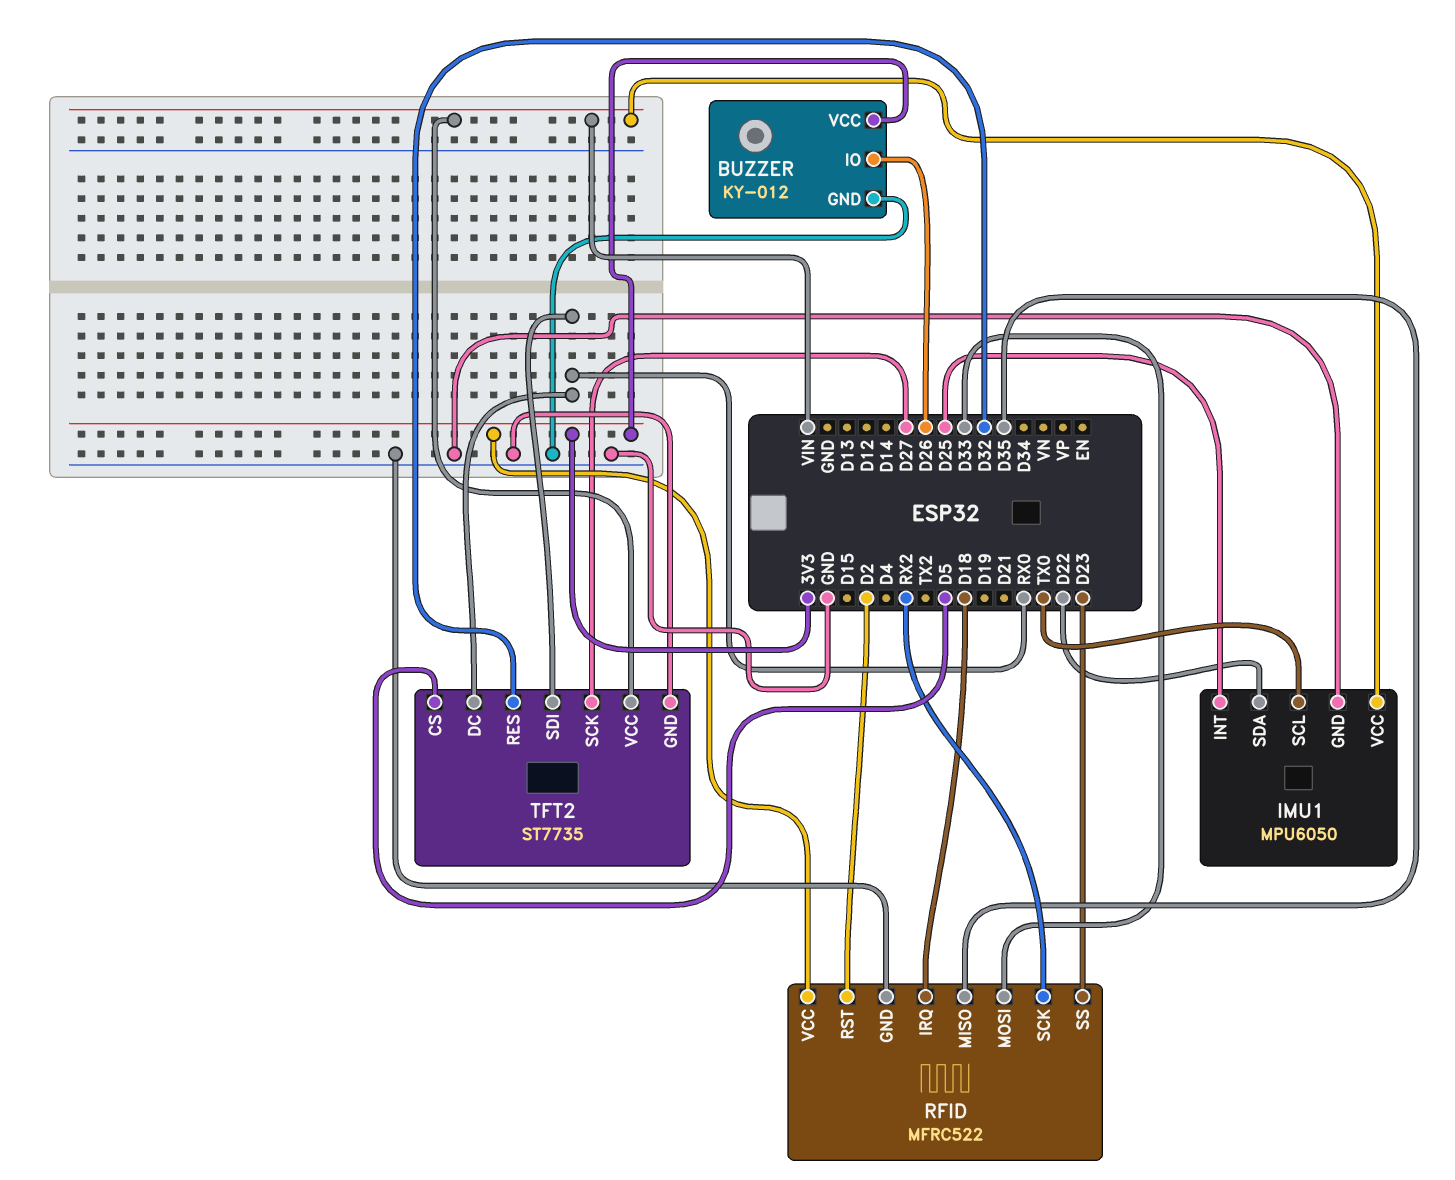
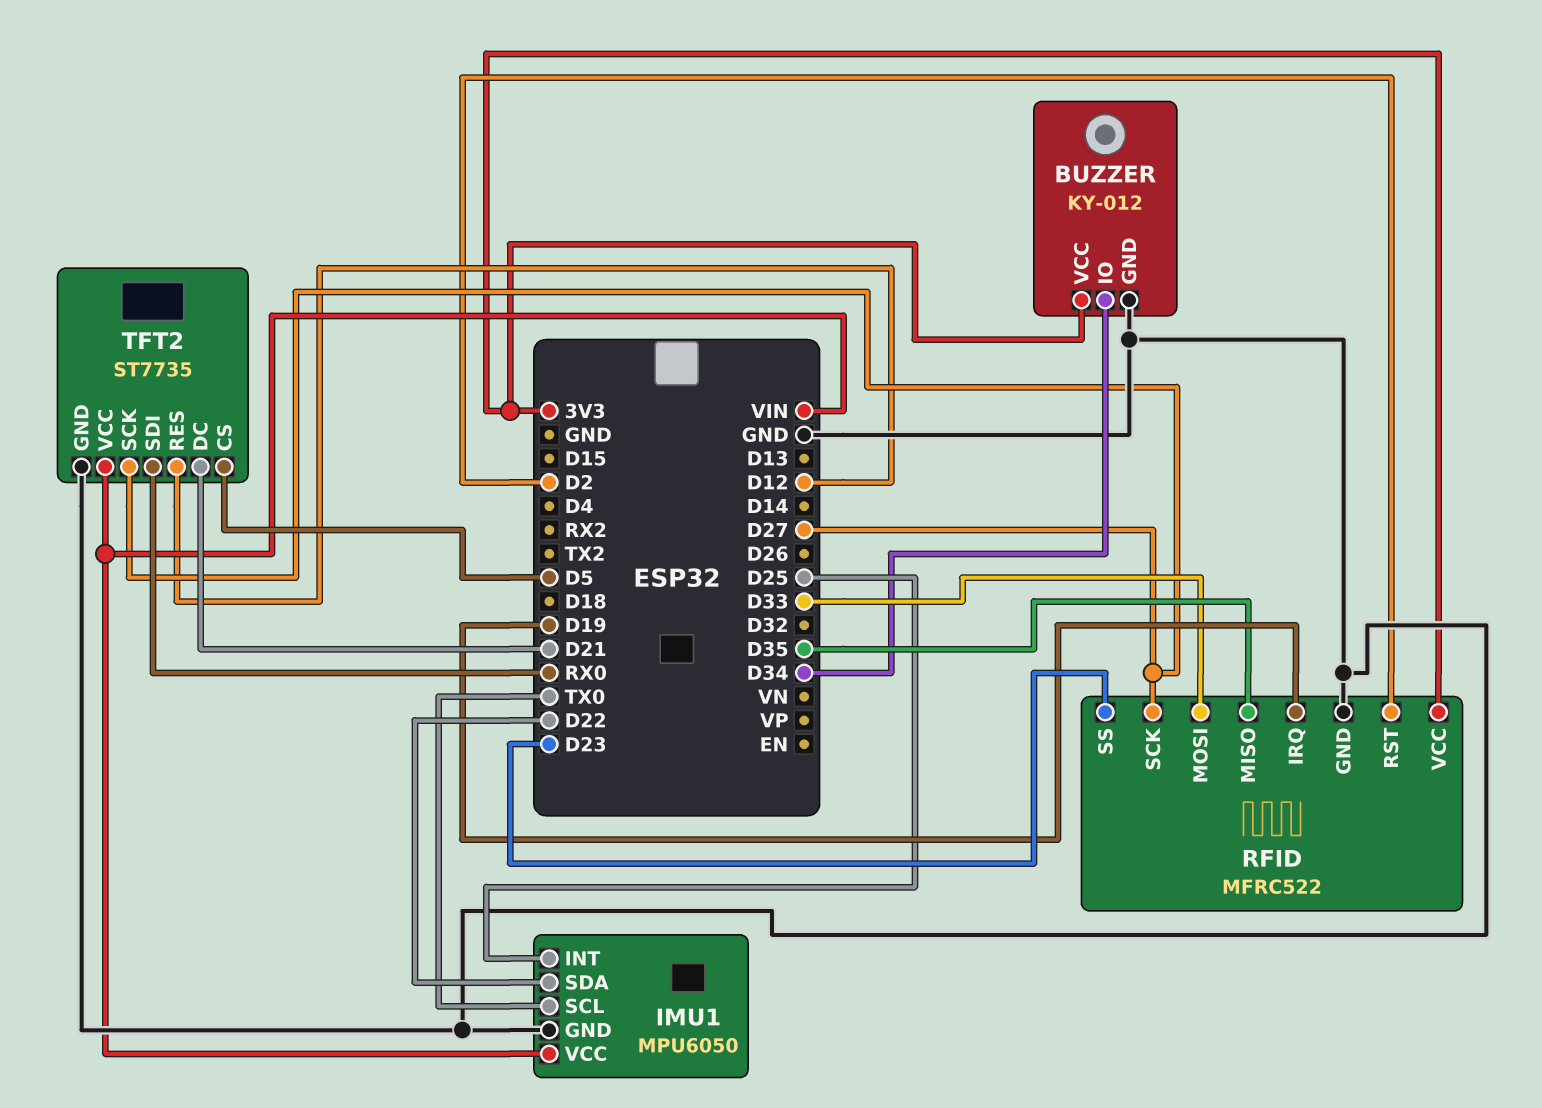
BUZZER pin IO: D26 -> D34
RFID pin IRQ: D18 -> D19
RFID pin SCK: RX2 -> D27
TFT2 pin DC: RX0 -> D21
TFT2 pin RES: D32 -> D12

